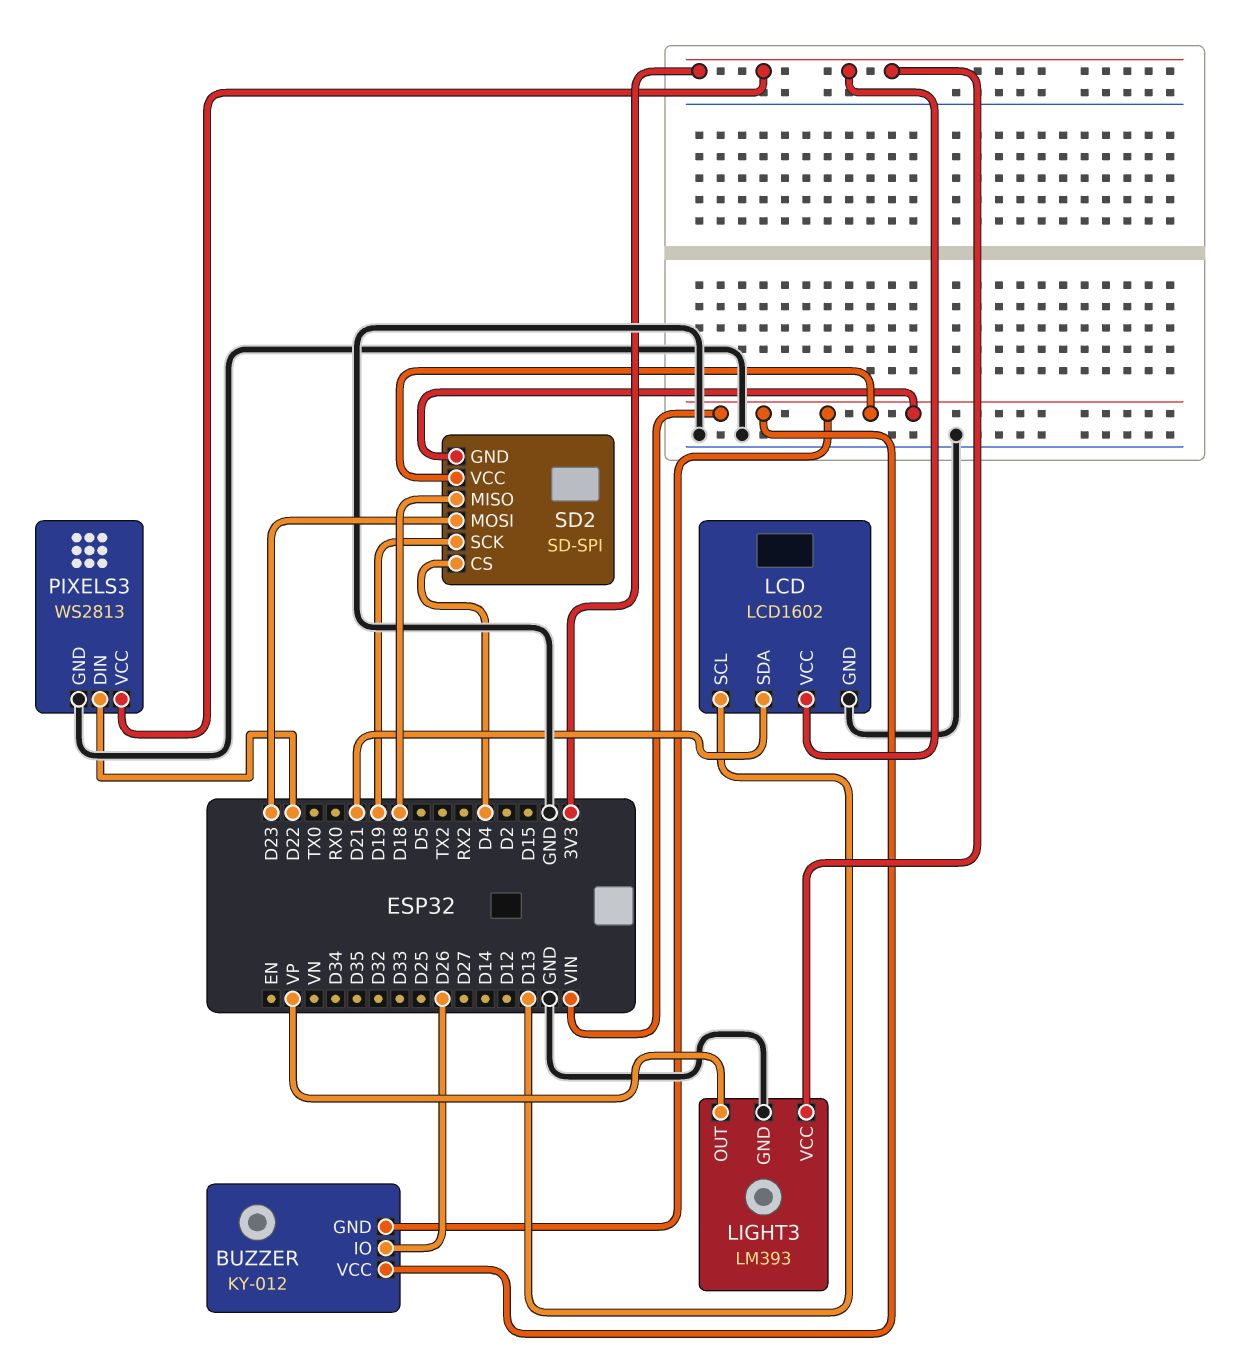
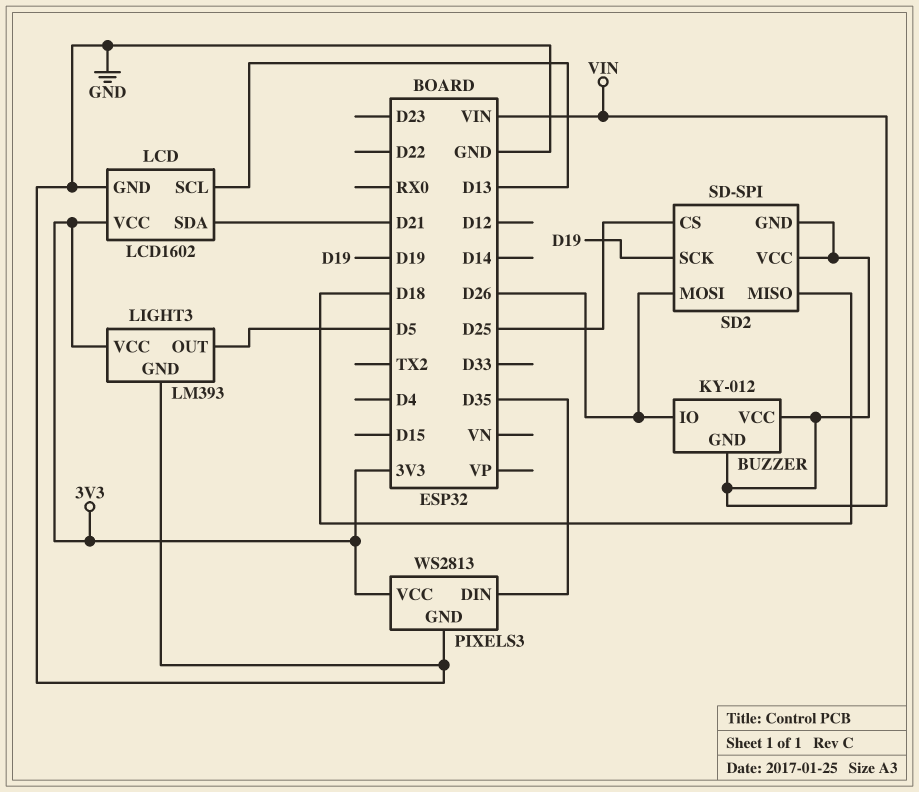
LIGHT3 pin OUT: VP -> D5
PIXELS3 pin DIN: D22 -> D35
SD2 pin CS: D4 -> D25
SD2 pin MOSI: D23 -> D26

